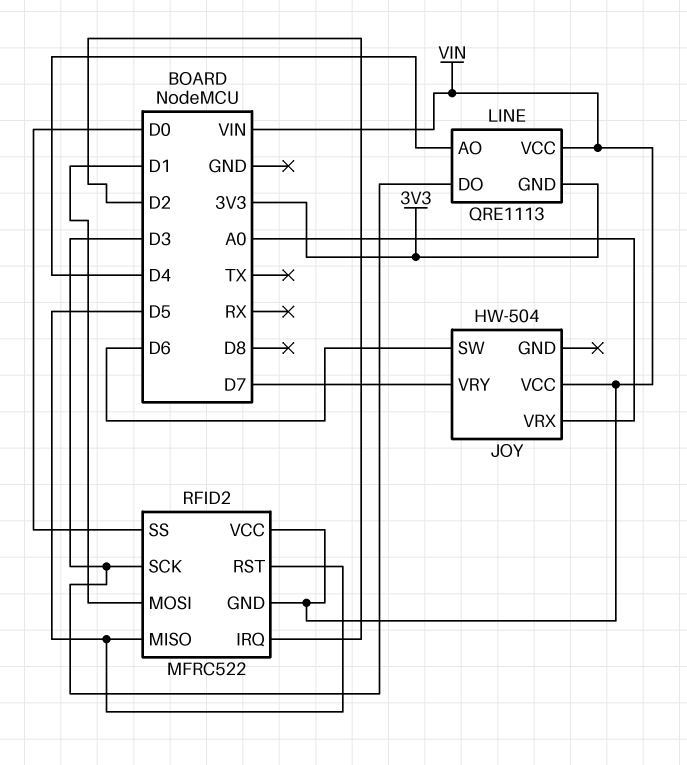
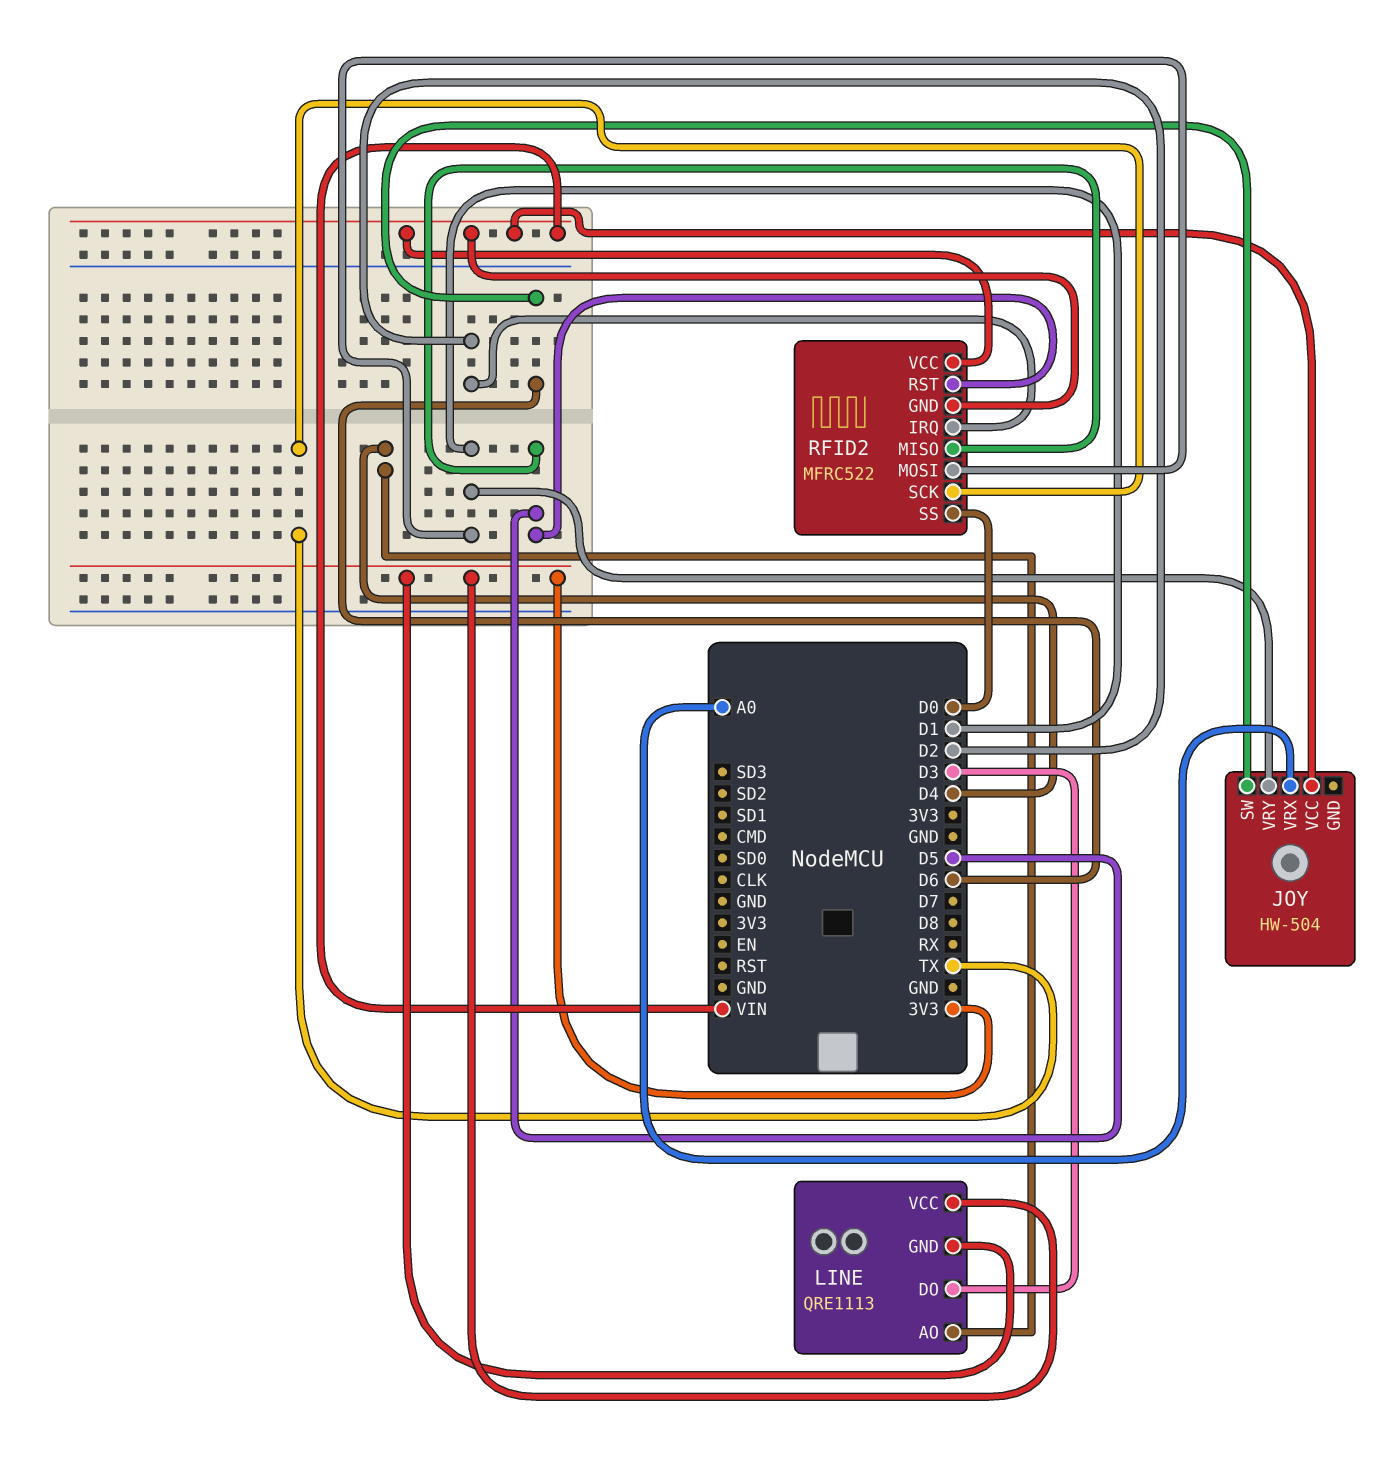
JOY pin VRY: D7 -> D1
LINE pin VCC: VIN -> 3V3
RFID2 pin SCK: D3 -> TX

